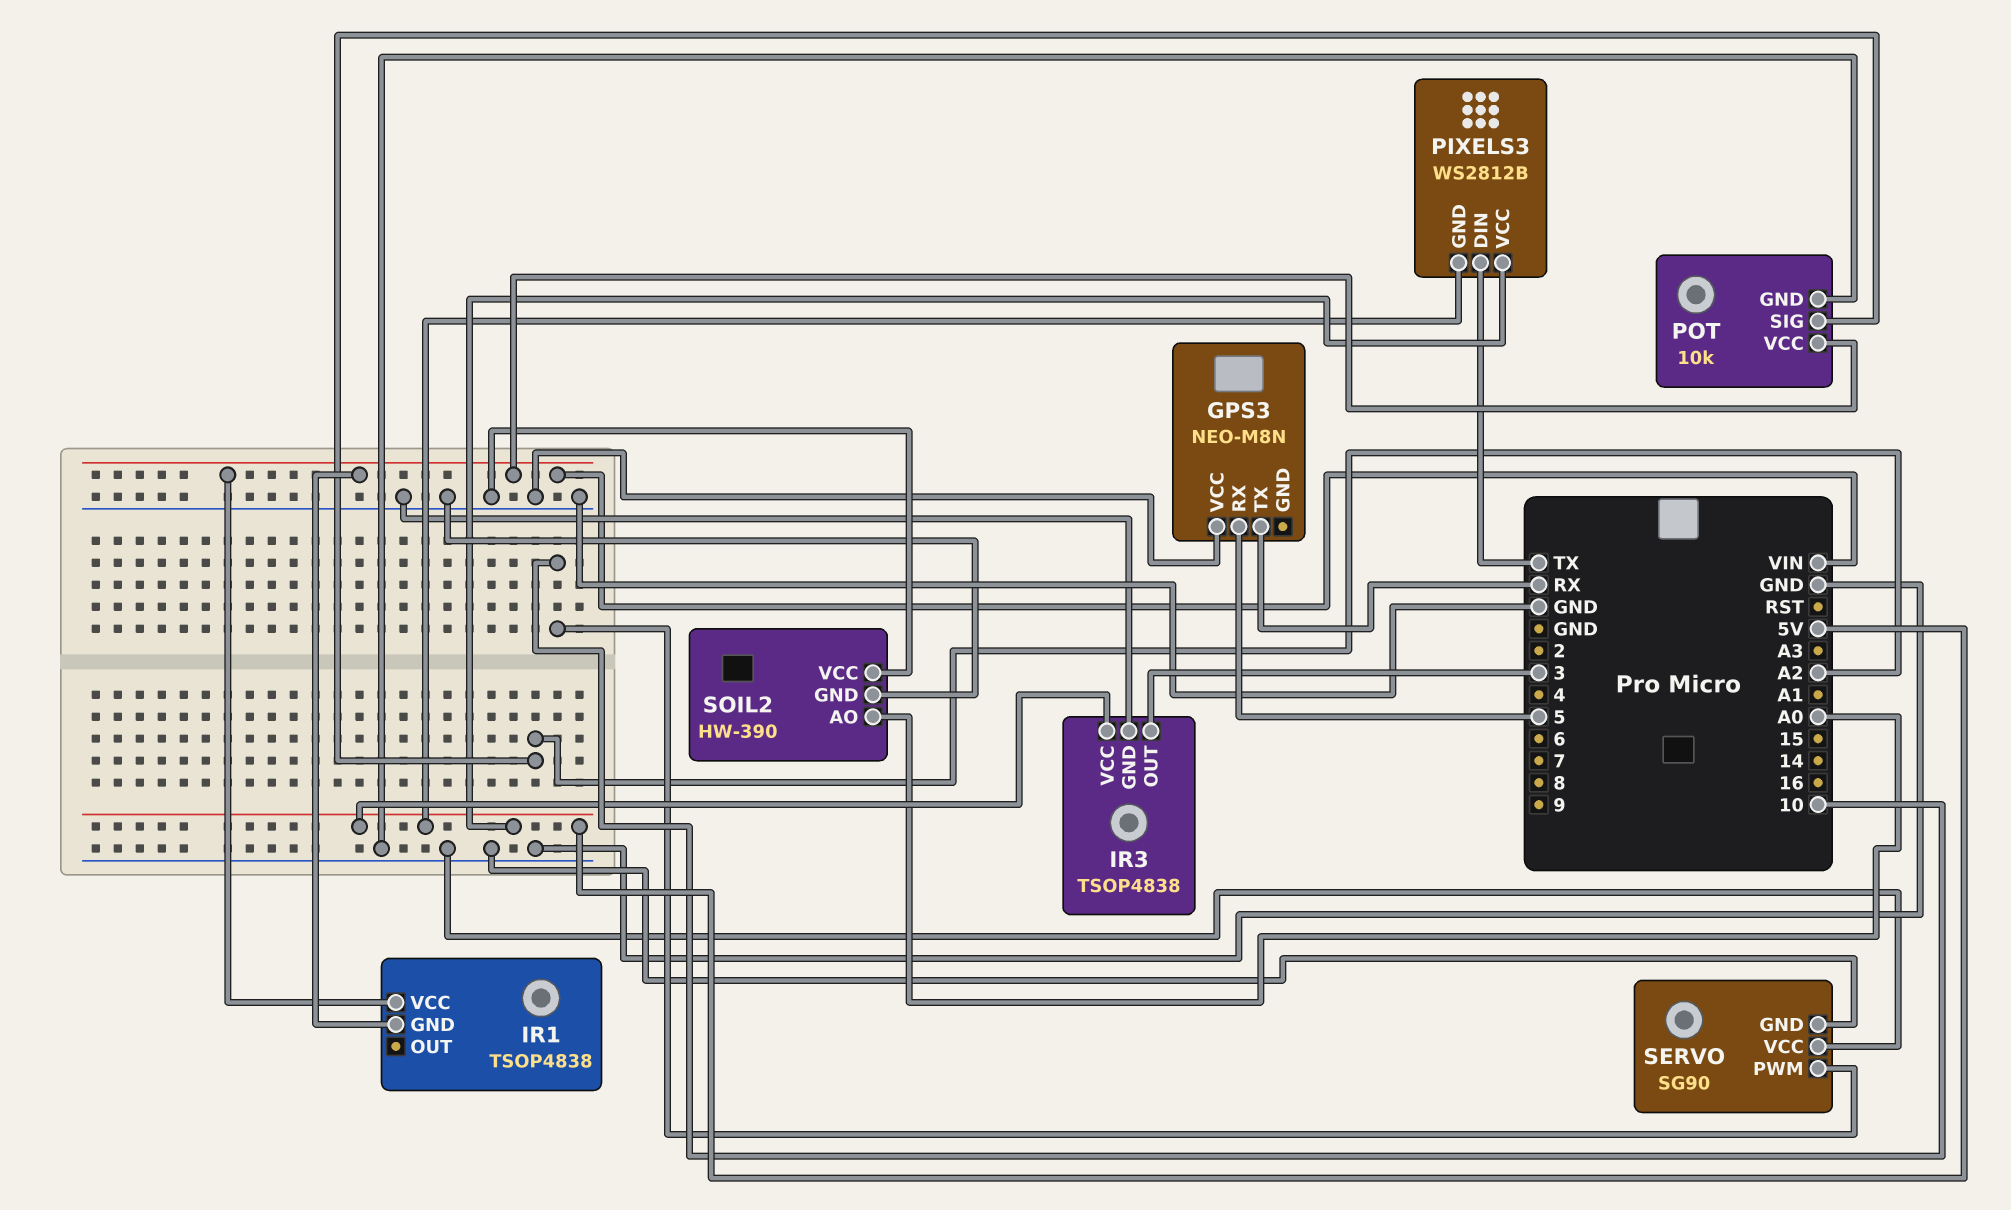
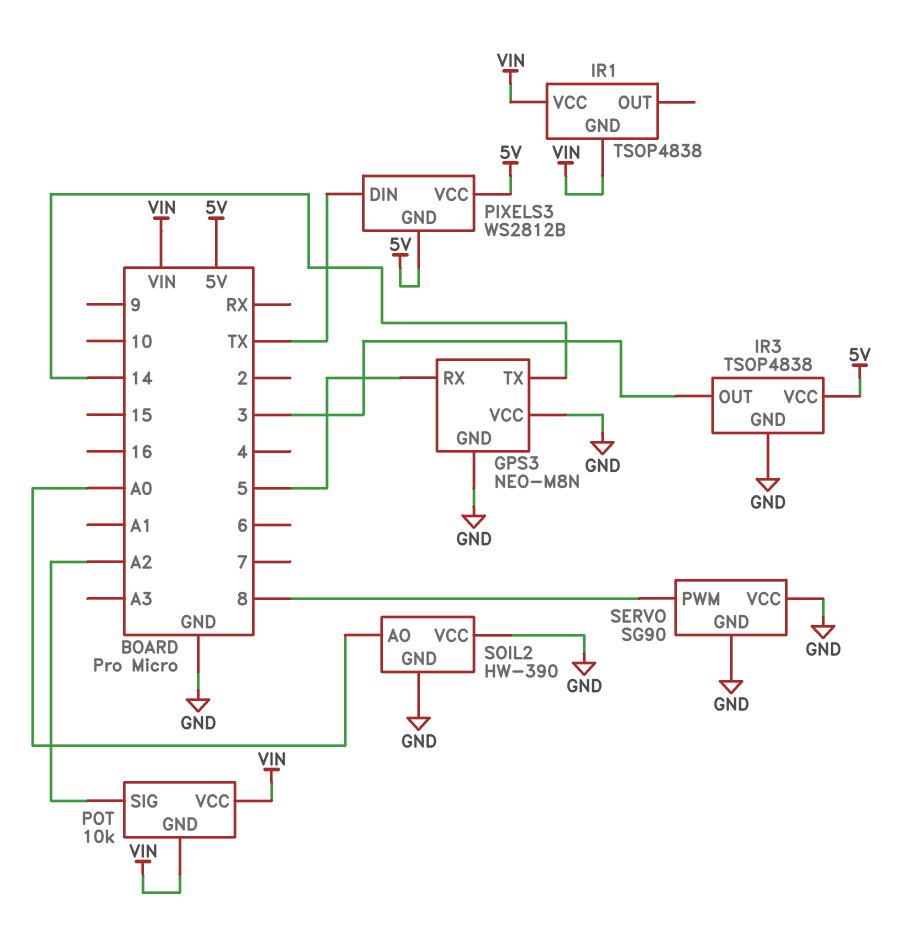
GPS3 pin GND: none -> GND
GPS3 pin TX: RX -> 14
POT pin GND: GND -> VIN
SERVO pin PWM: 10 -> 8

